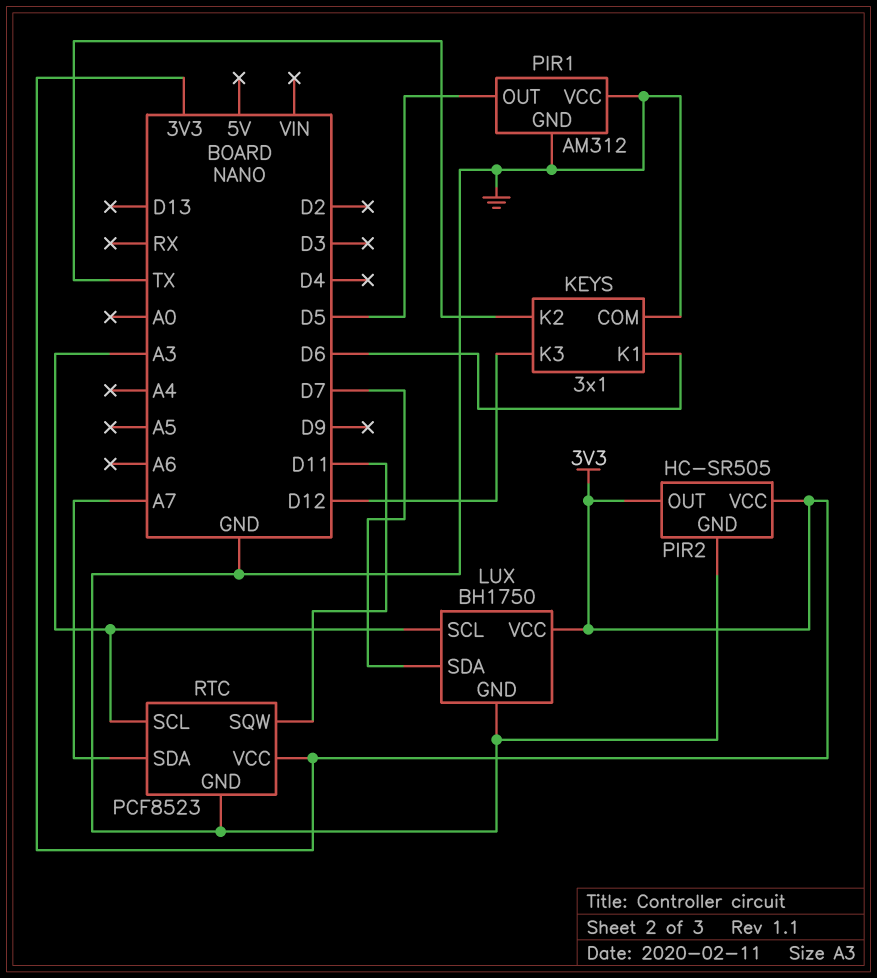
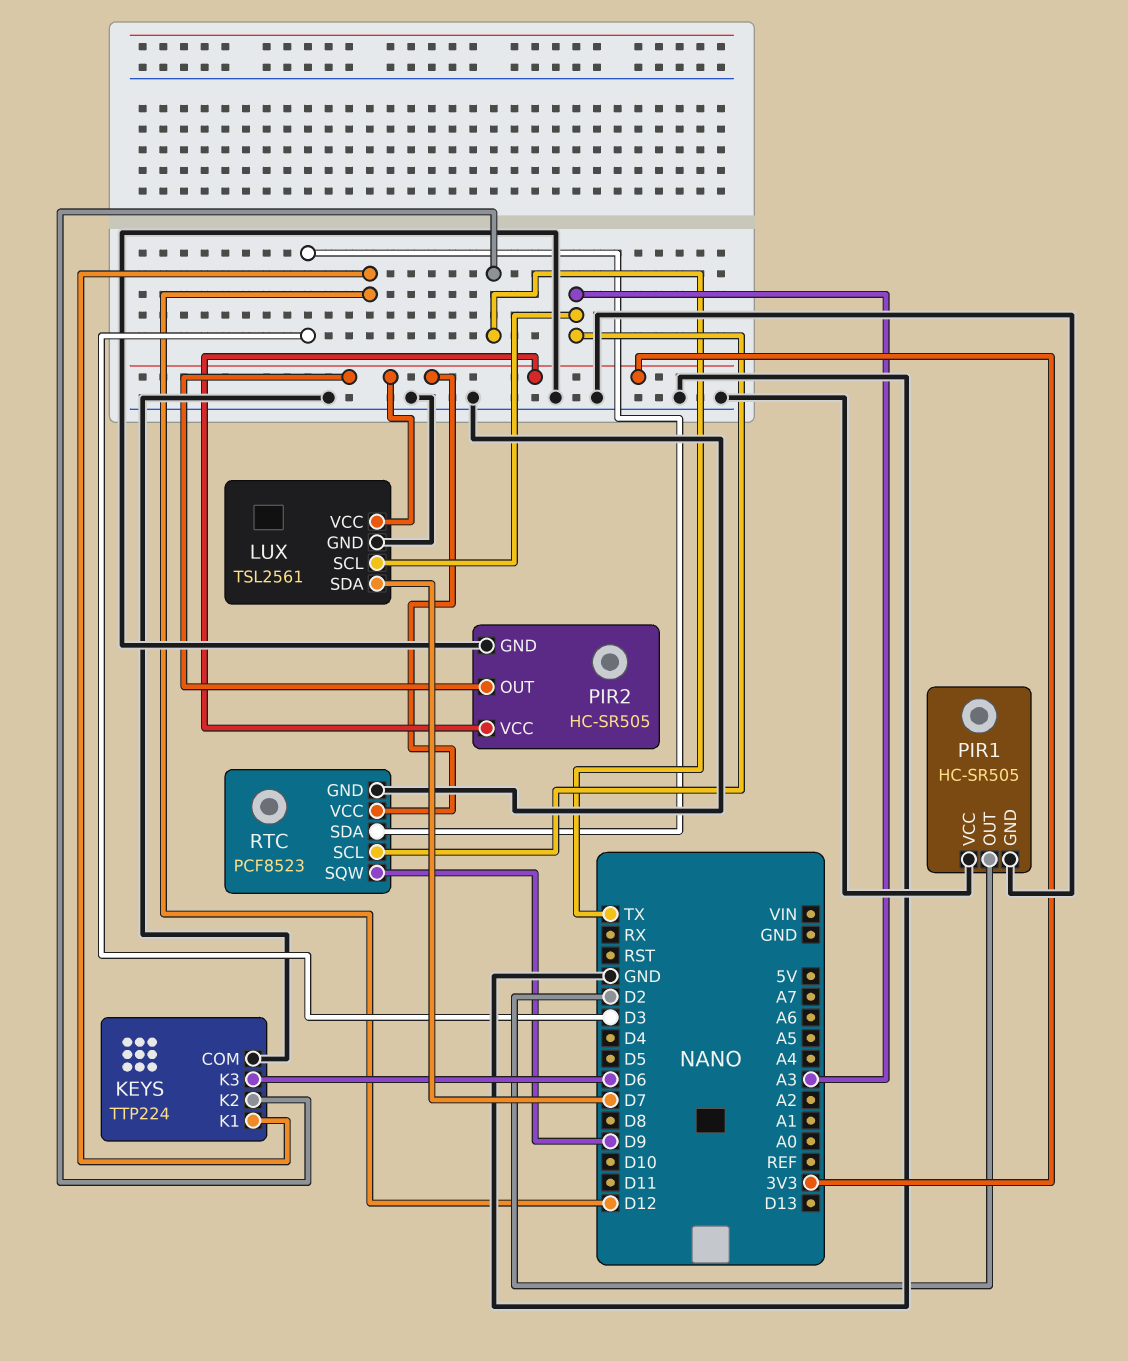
KEYS: 3x1 -> TTP224
KEYS pin K1: D6 -> D12
KEYS pin K3: D12 -> D6
LUX: BH1750 -> TSL2561
PIR1: AM312 -> HC-SR505
PIR1 pin OUT: D5 -> D2
RTC pin SDA: A7 -> D3
RTC pin SQW: D11 -> D9

